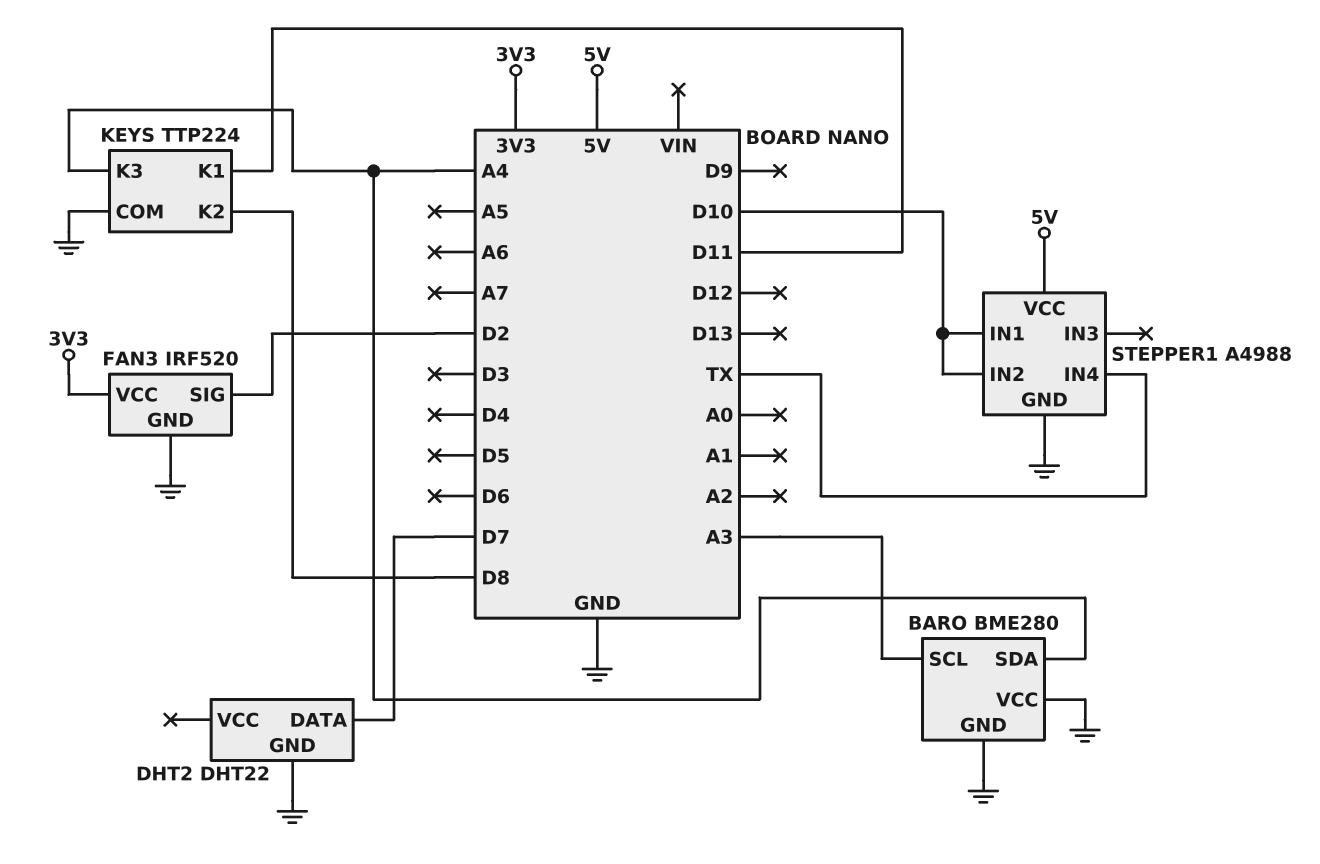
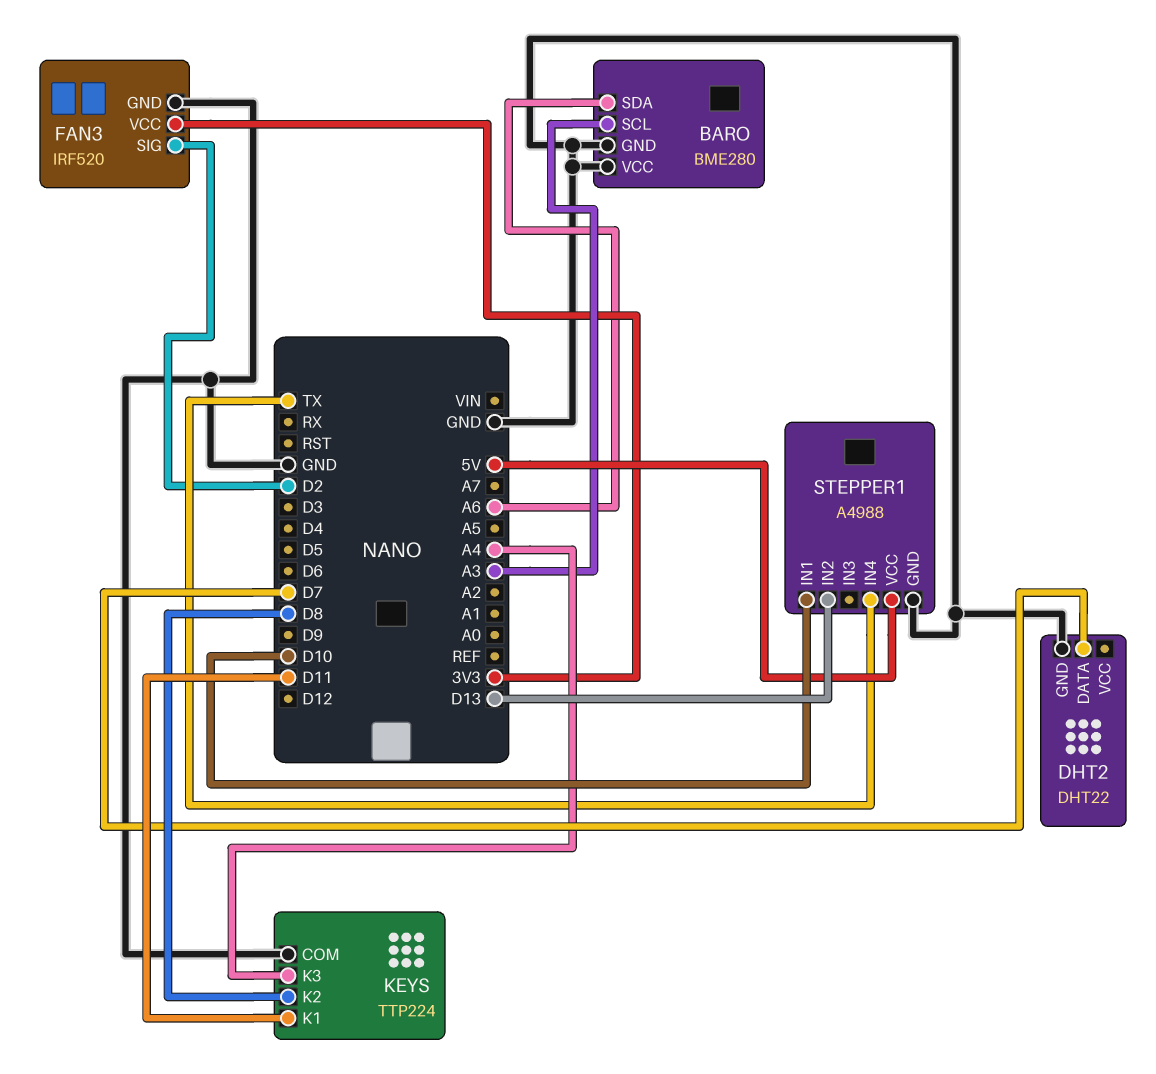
BARO pin SDA: A4 -> A6
STEPPER1 pin IN2: D10 -> D13

